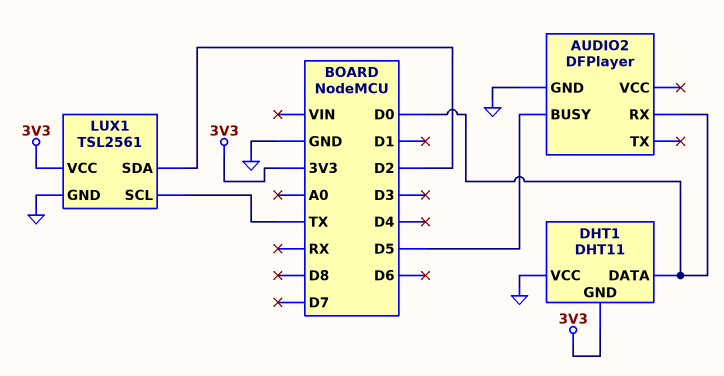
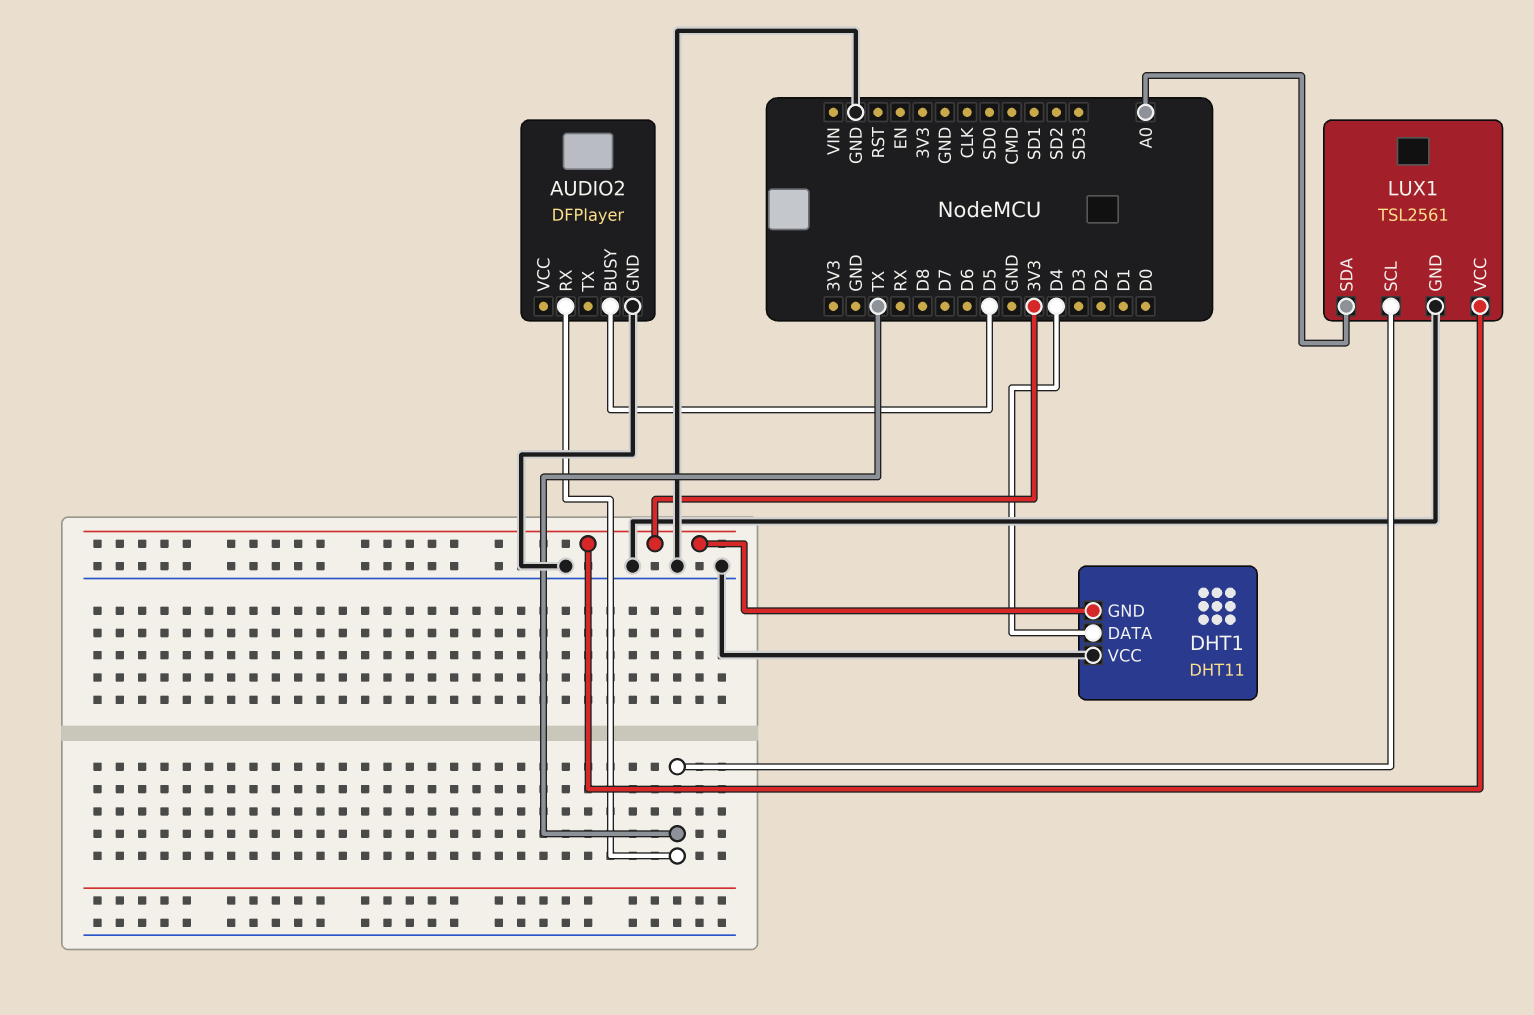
AUDIO2 pin RX: D0 -> TX
DHT1 pin DATA: D0 -> D4
LUX1 pin SDA: D2 -> A0

